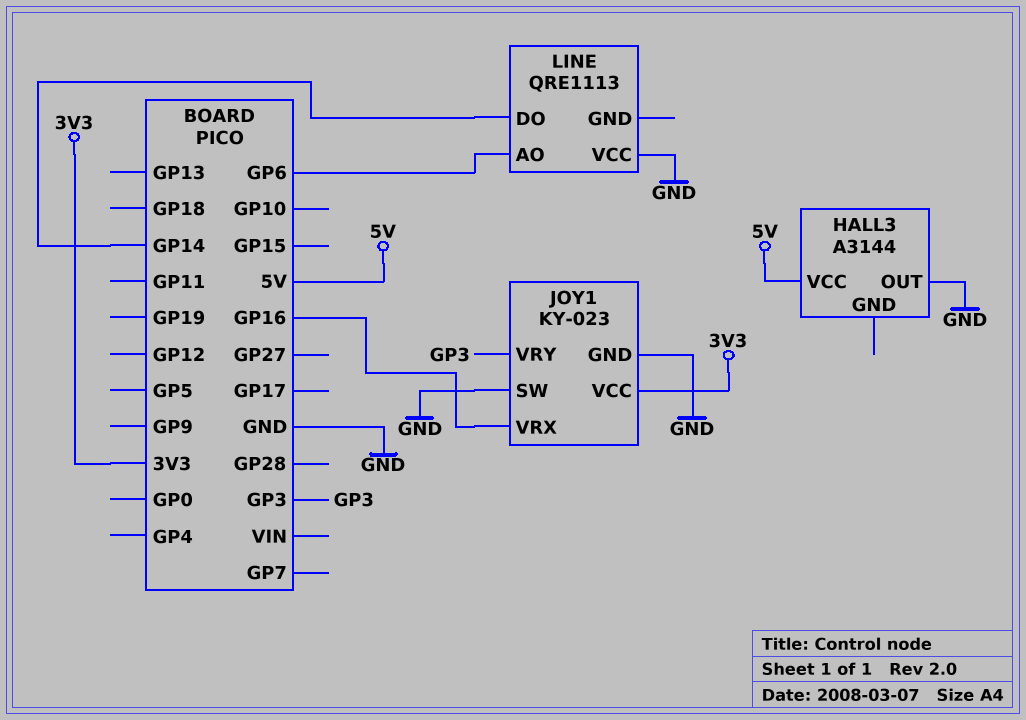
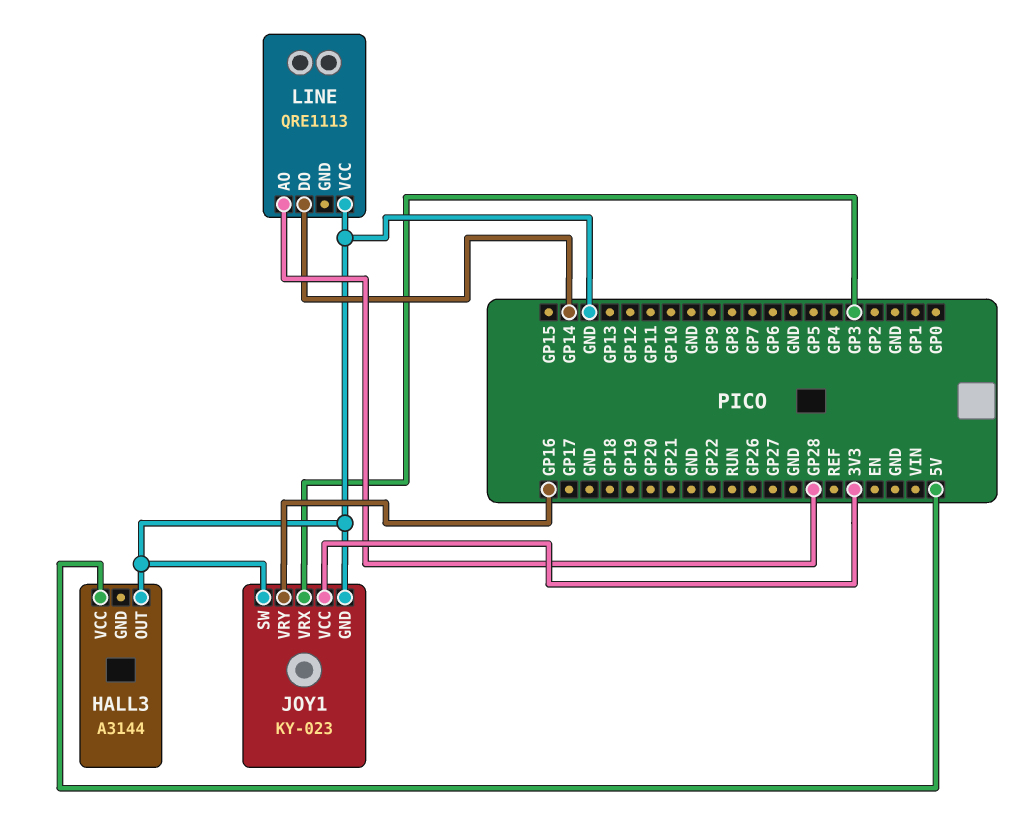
JOY1 pin VRX: GP16 -> GP3
JOY1 pin VRY: GP3 -> GP16
LINE pin AO: GP6 -> GP28

